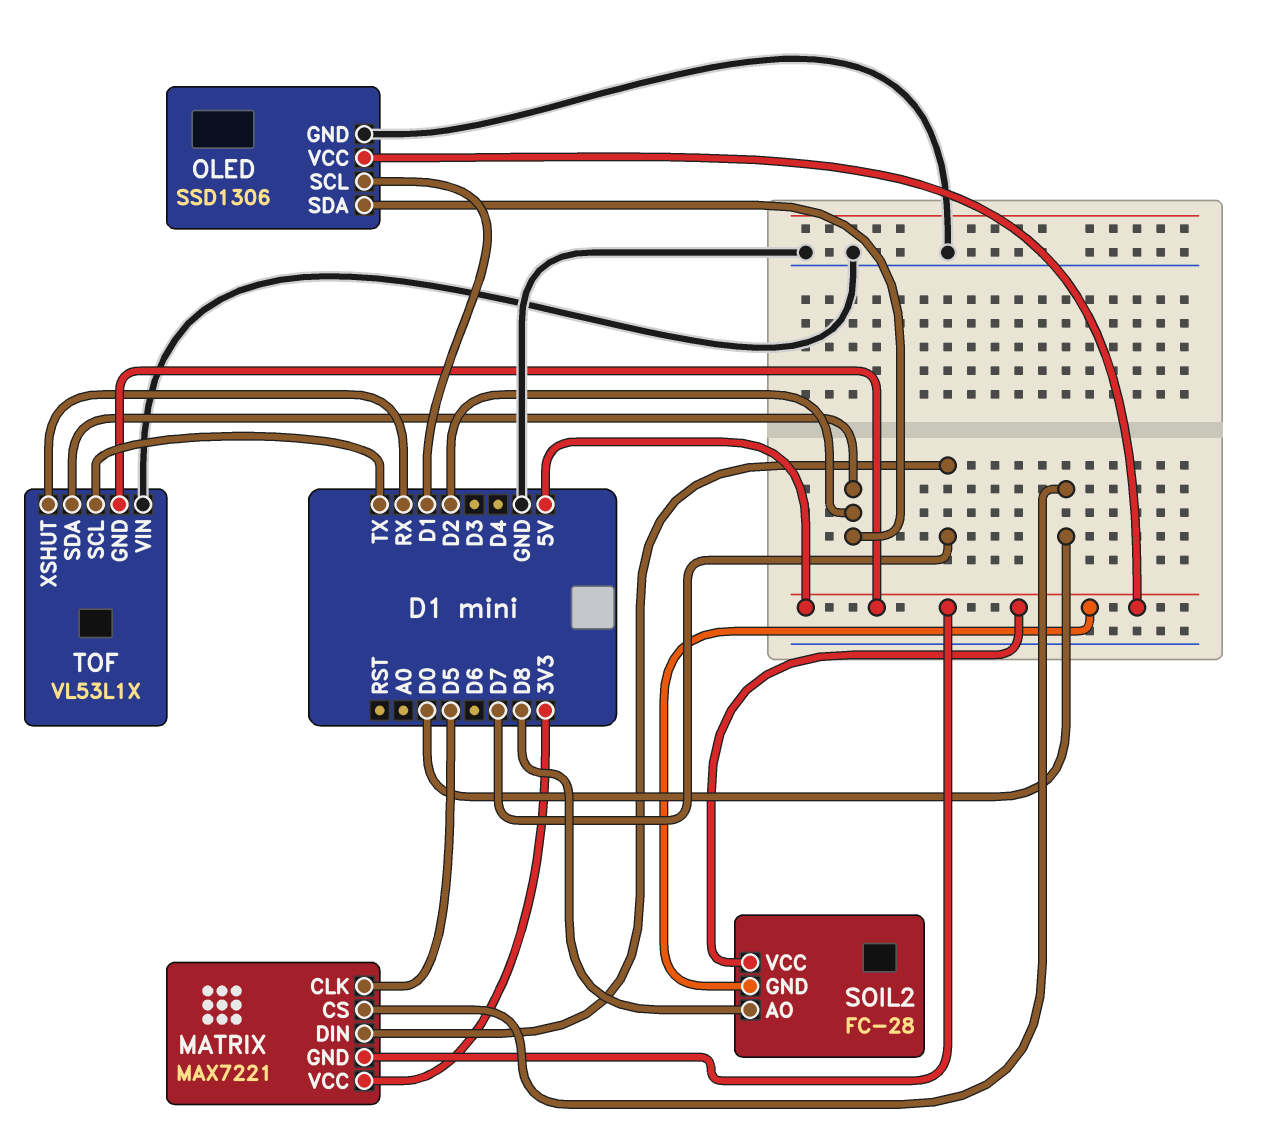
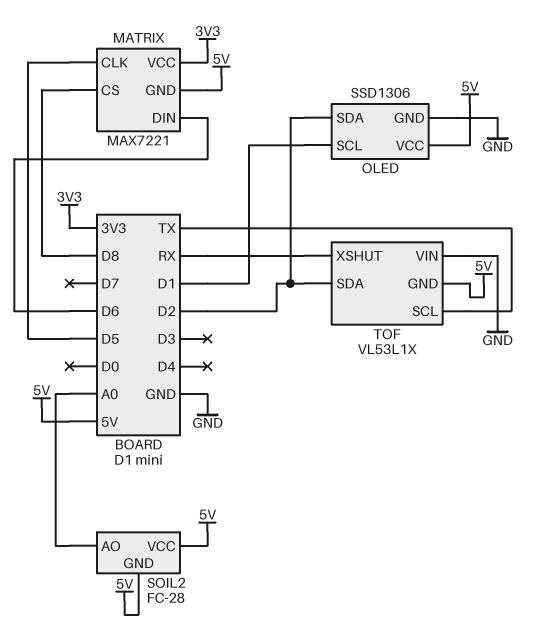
MATRIX pin CS: D0 -> D8
MATRIX pin DIN: D7 -> D6
SOIL2 pin AO: D8 -> A0

